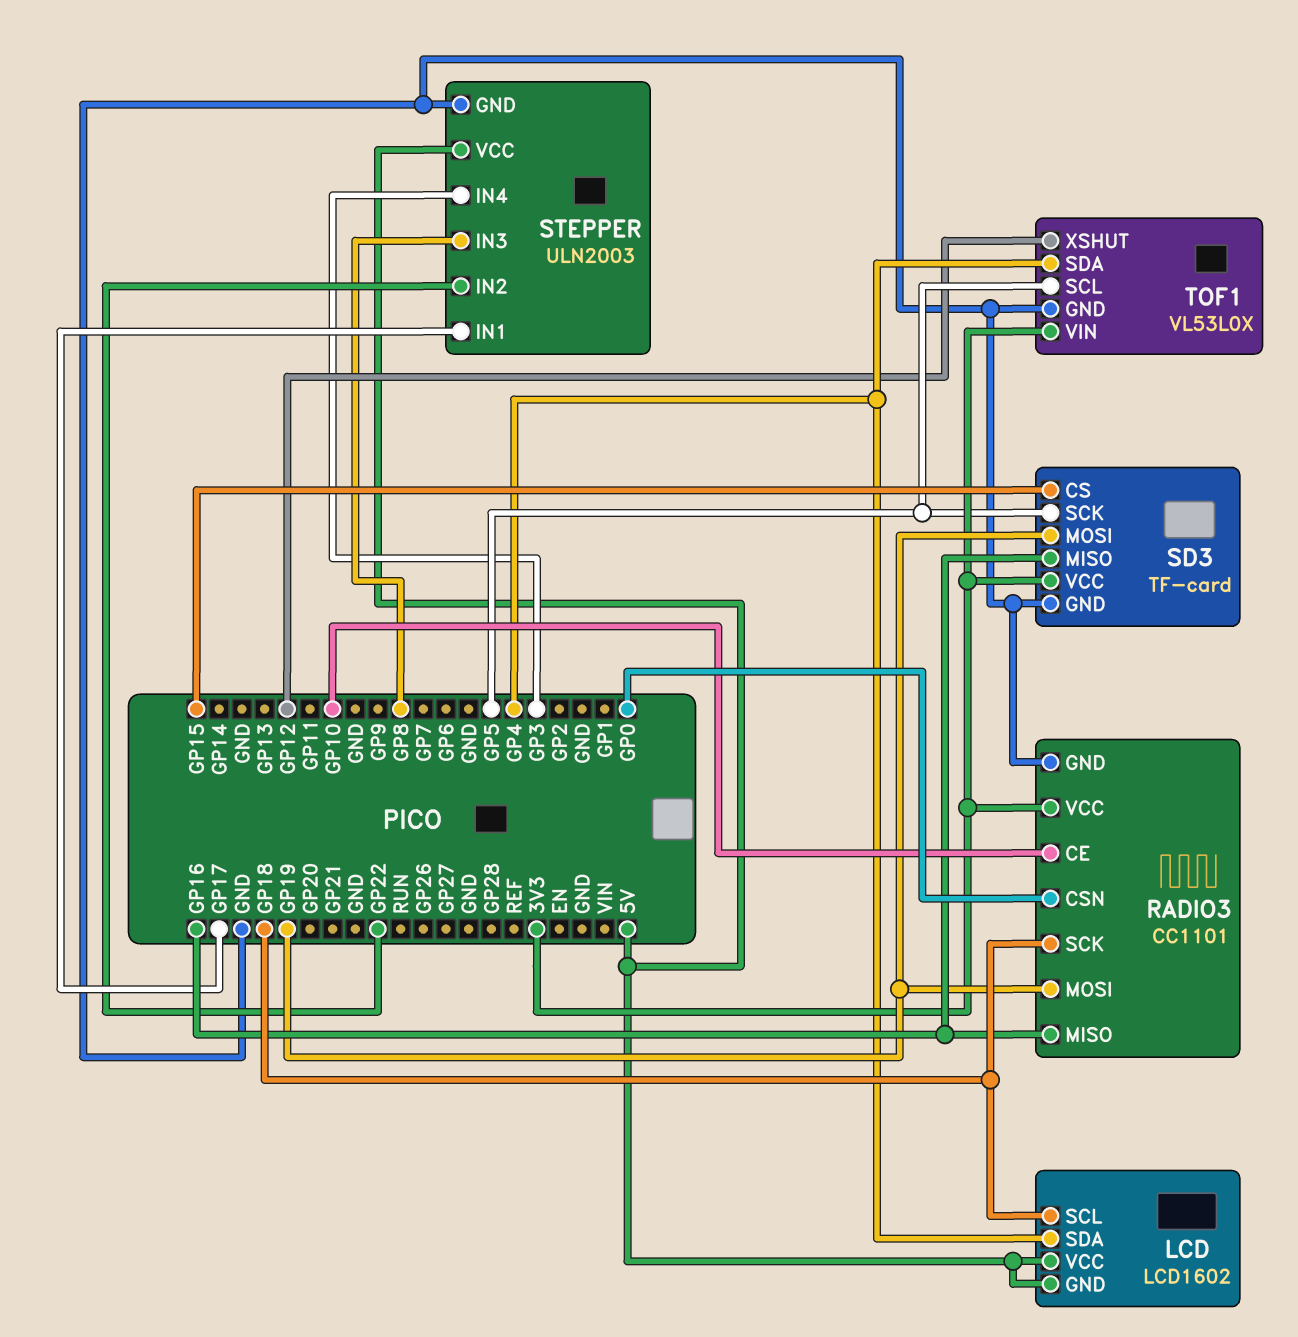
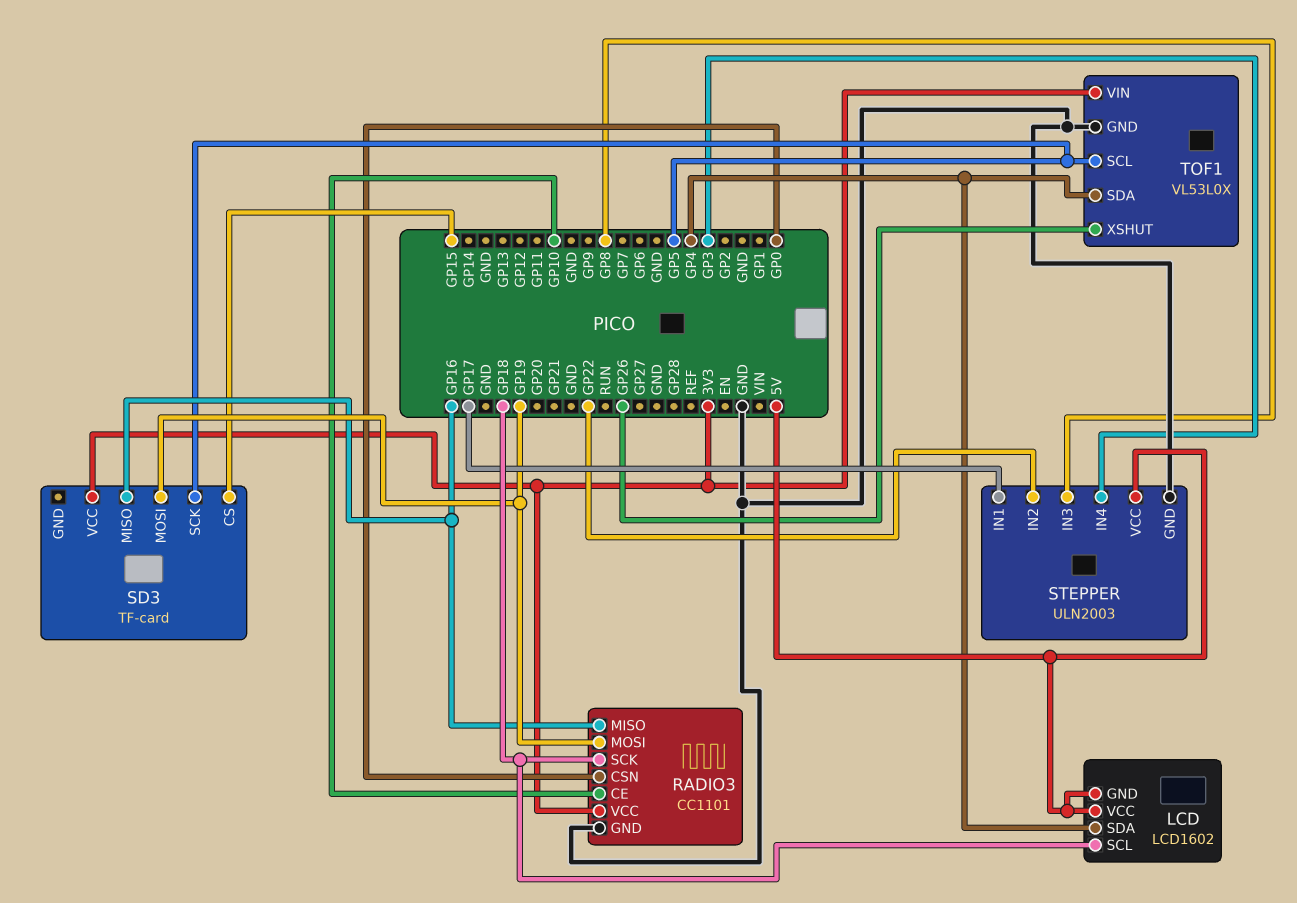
SD3 pin GND: GND -> none
TOF1 pin XSHUT: GP12 -> GP26

